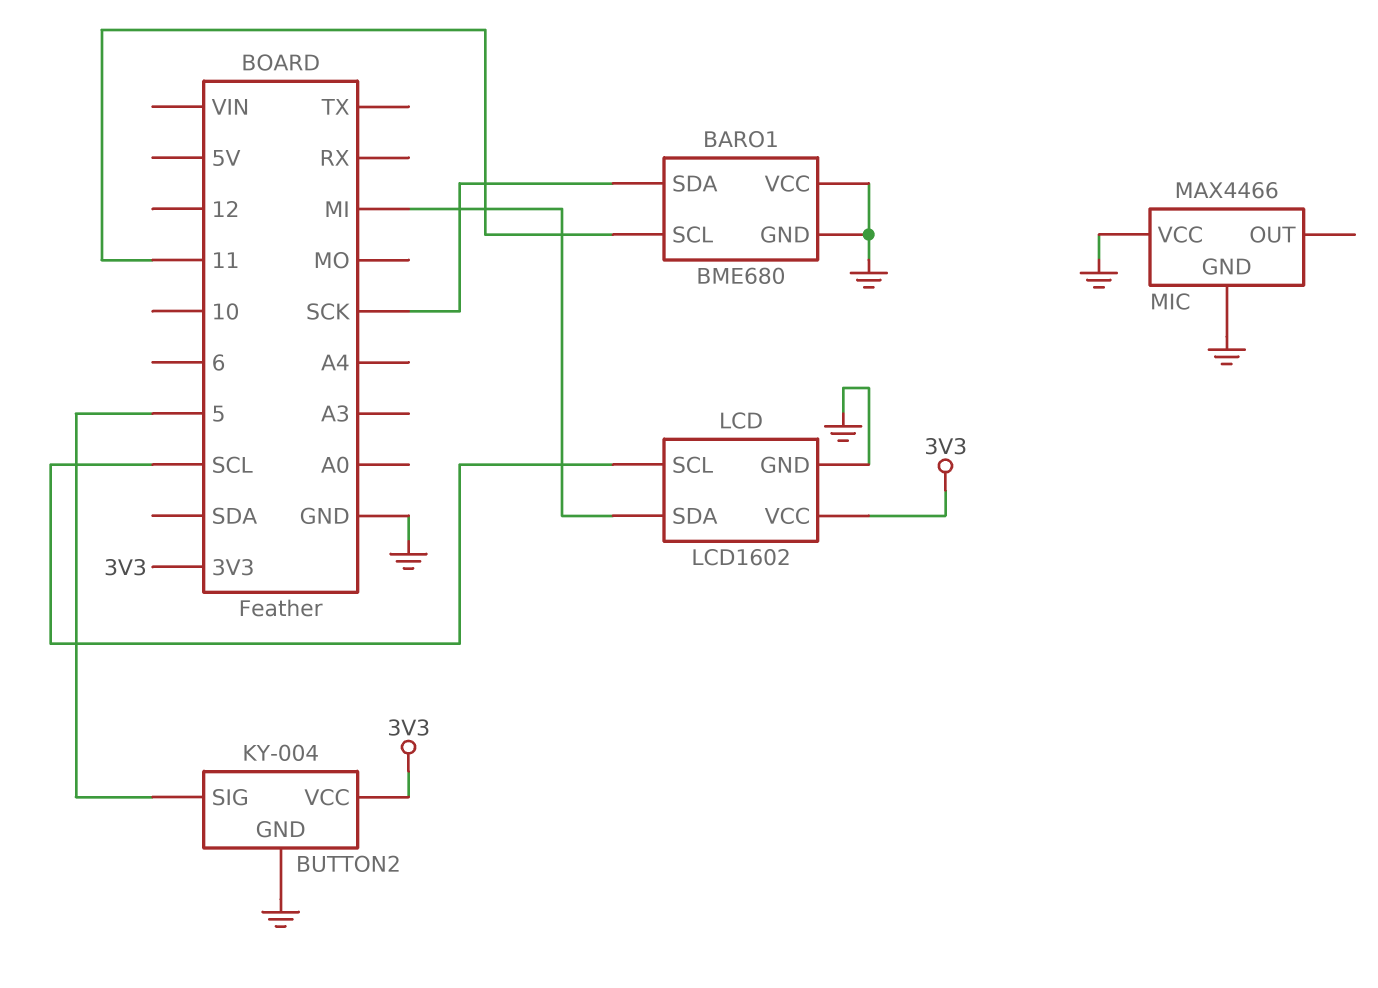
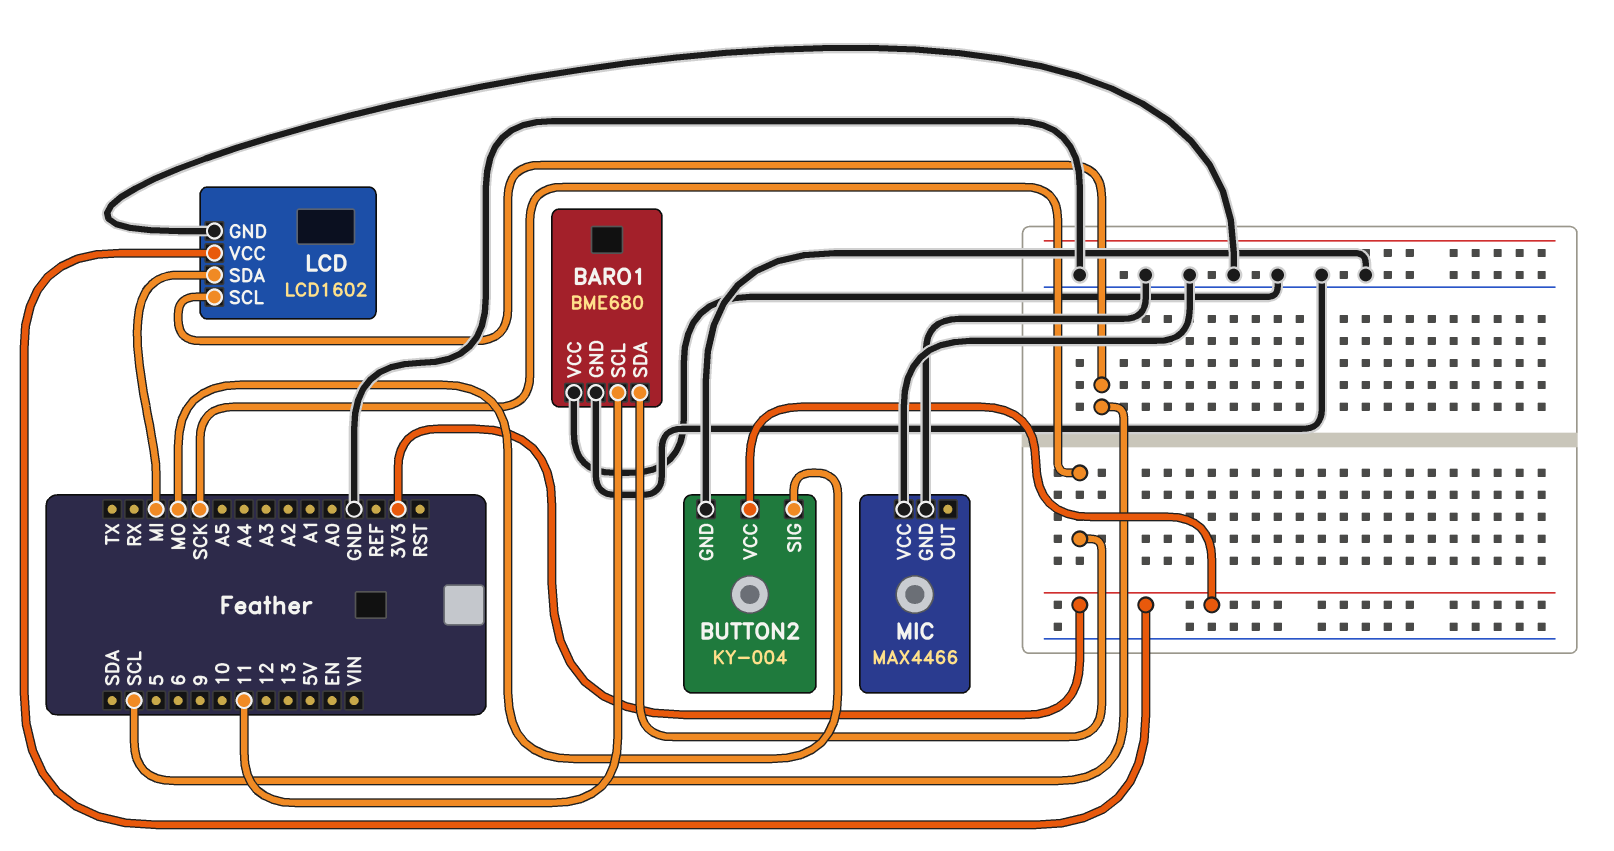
BUTTON2 pin SIG: 5 -> MO

